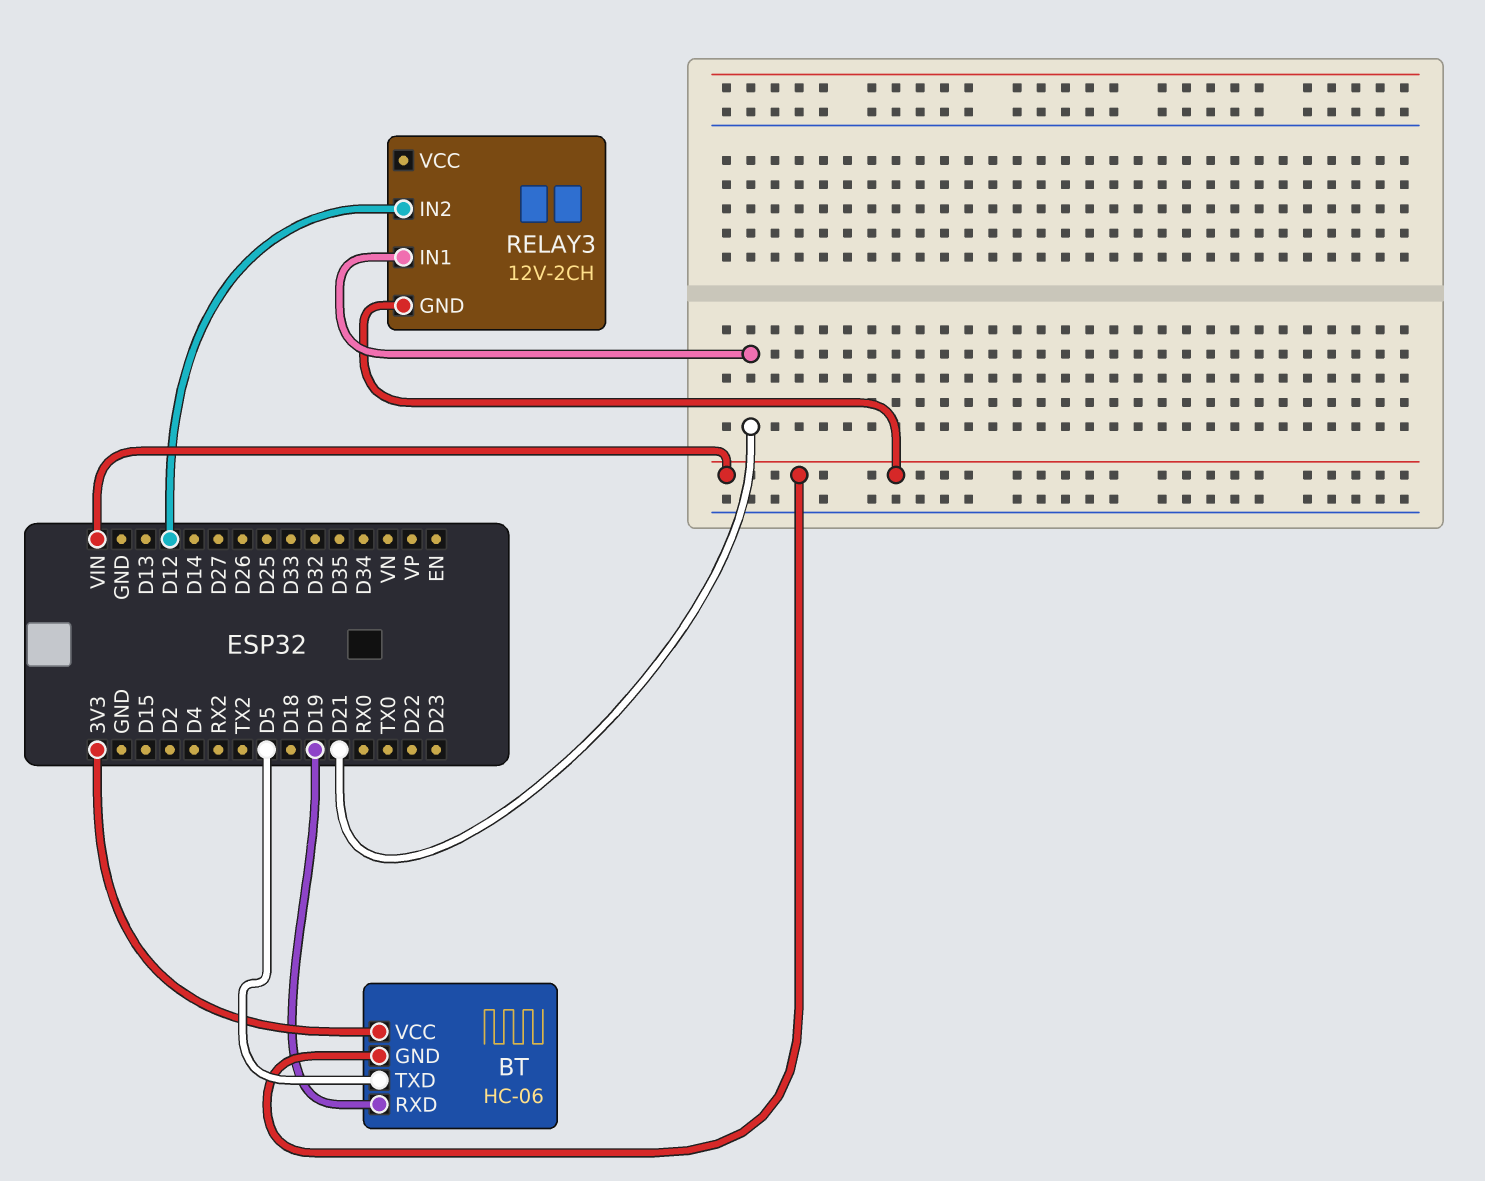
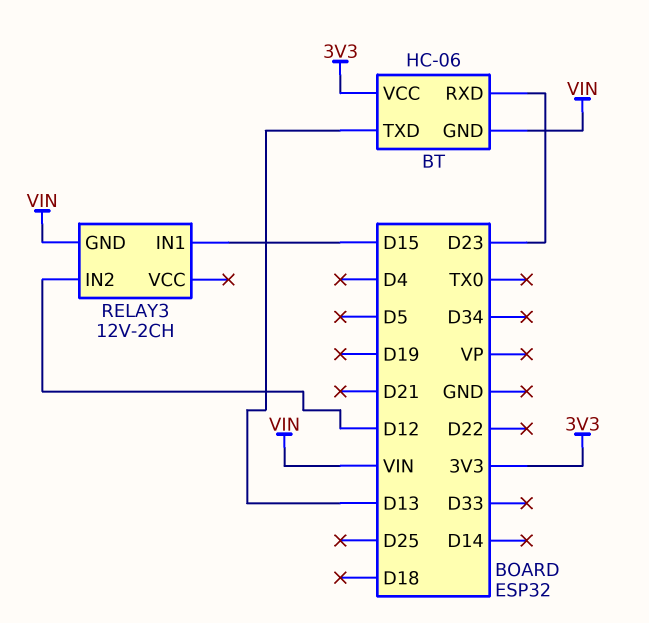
BT pin RXD: D19 -> D23
BT pin TXD: D5 -> D13
RELAY3 pin IN1: D21 -> D15

